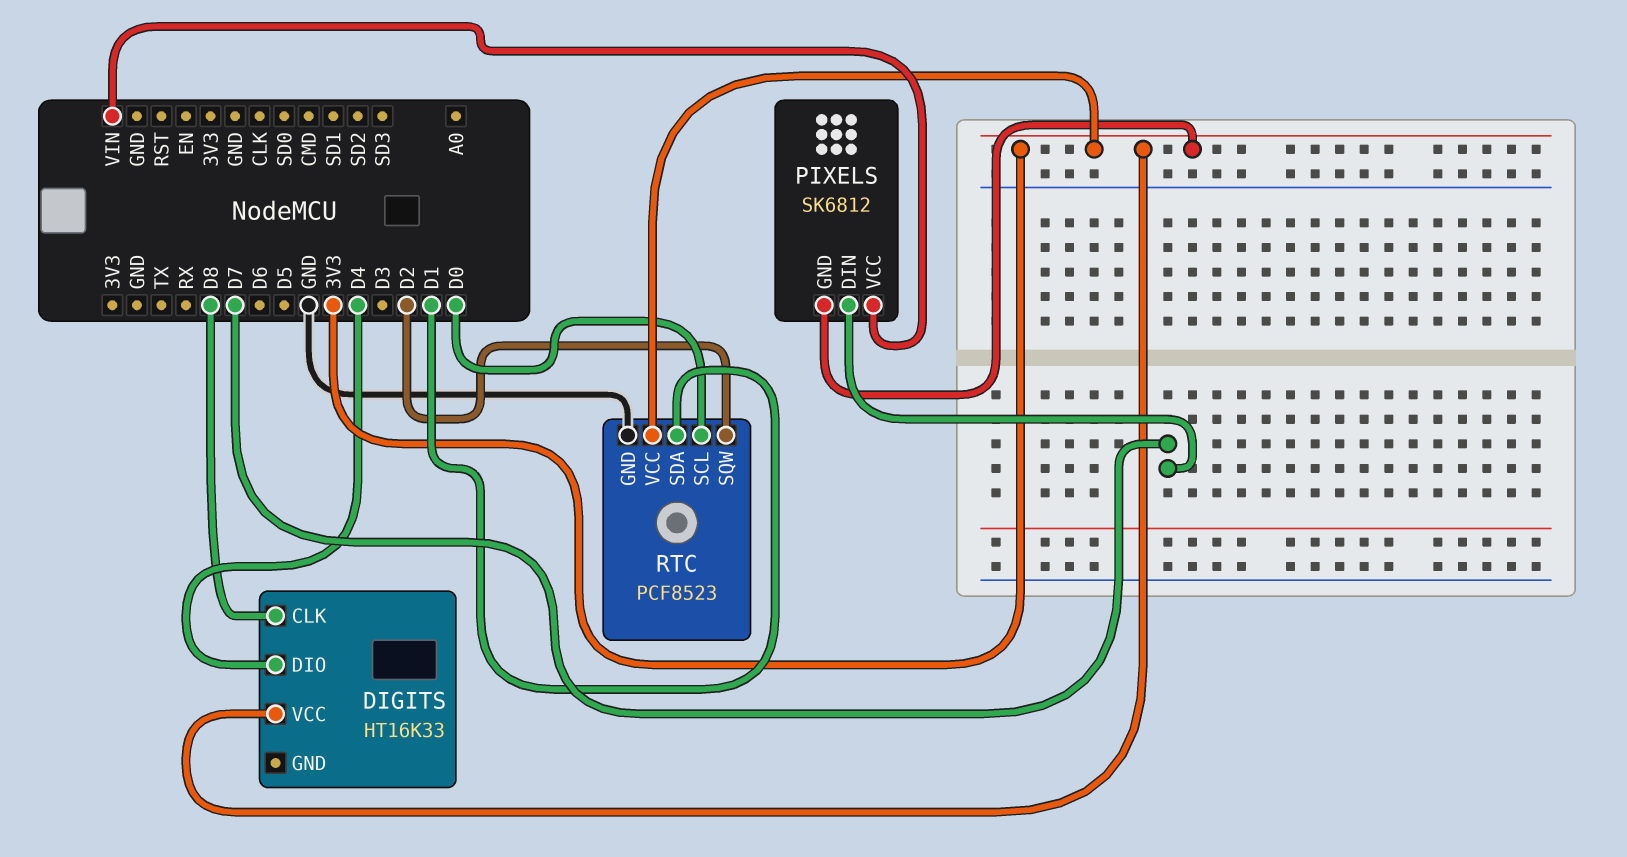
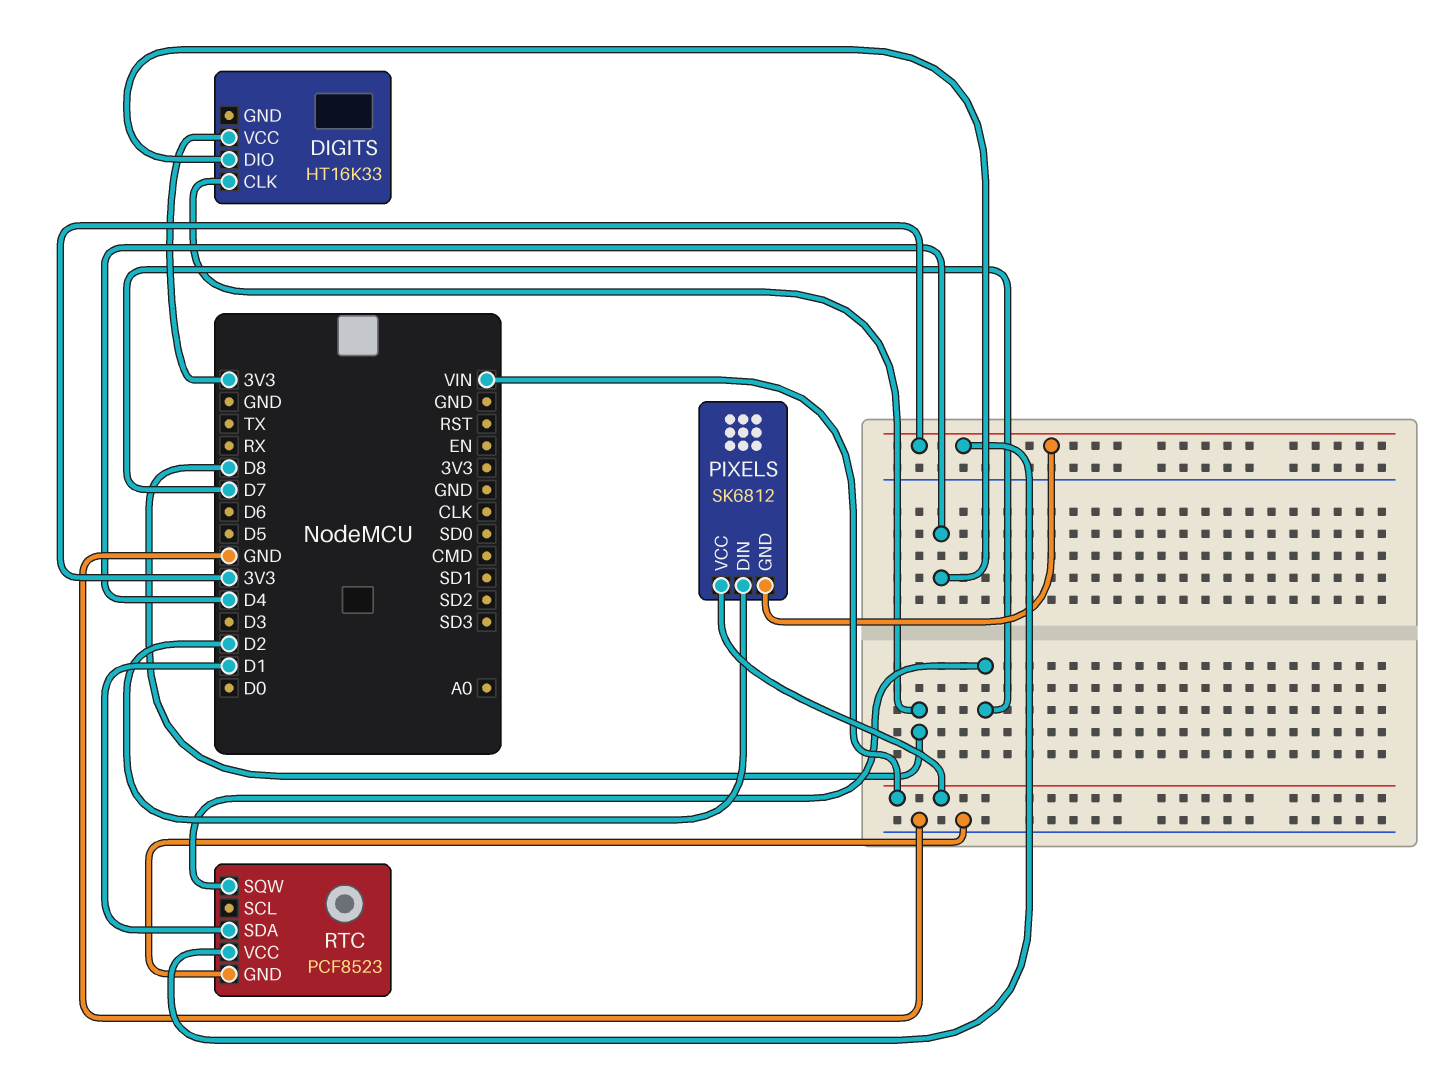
PIXELS pin DIN: D7 -> D2
RTC pin SCL: D0 -> none
RTC pin SQW: D2 -> D7

